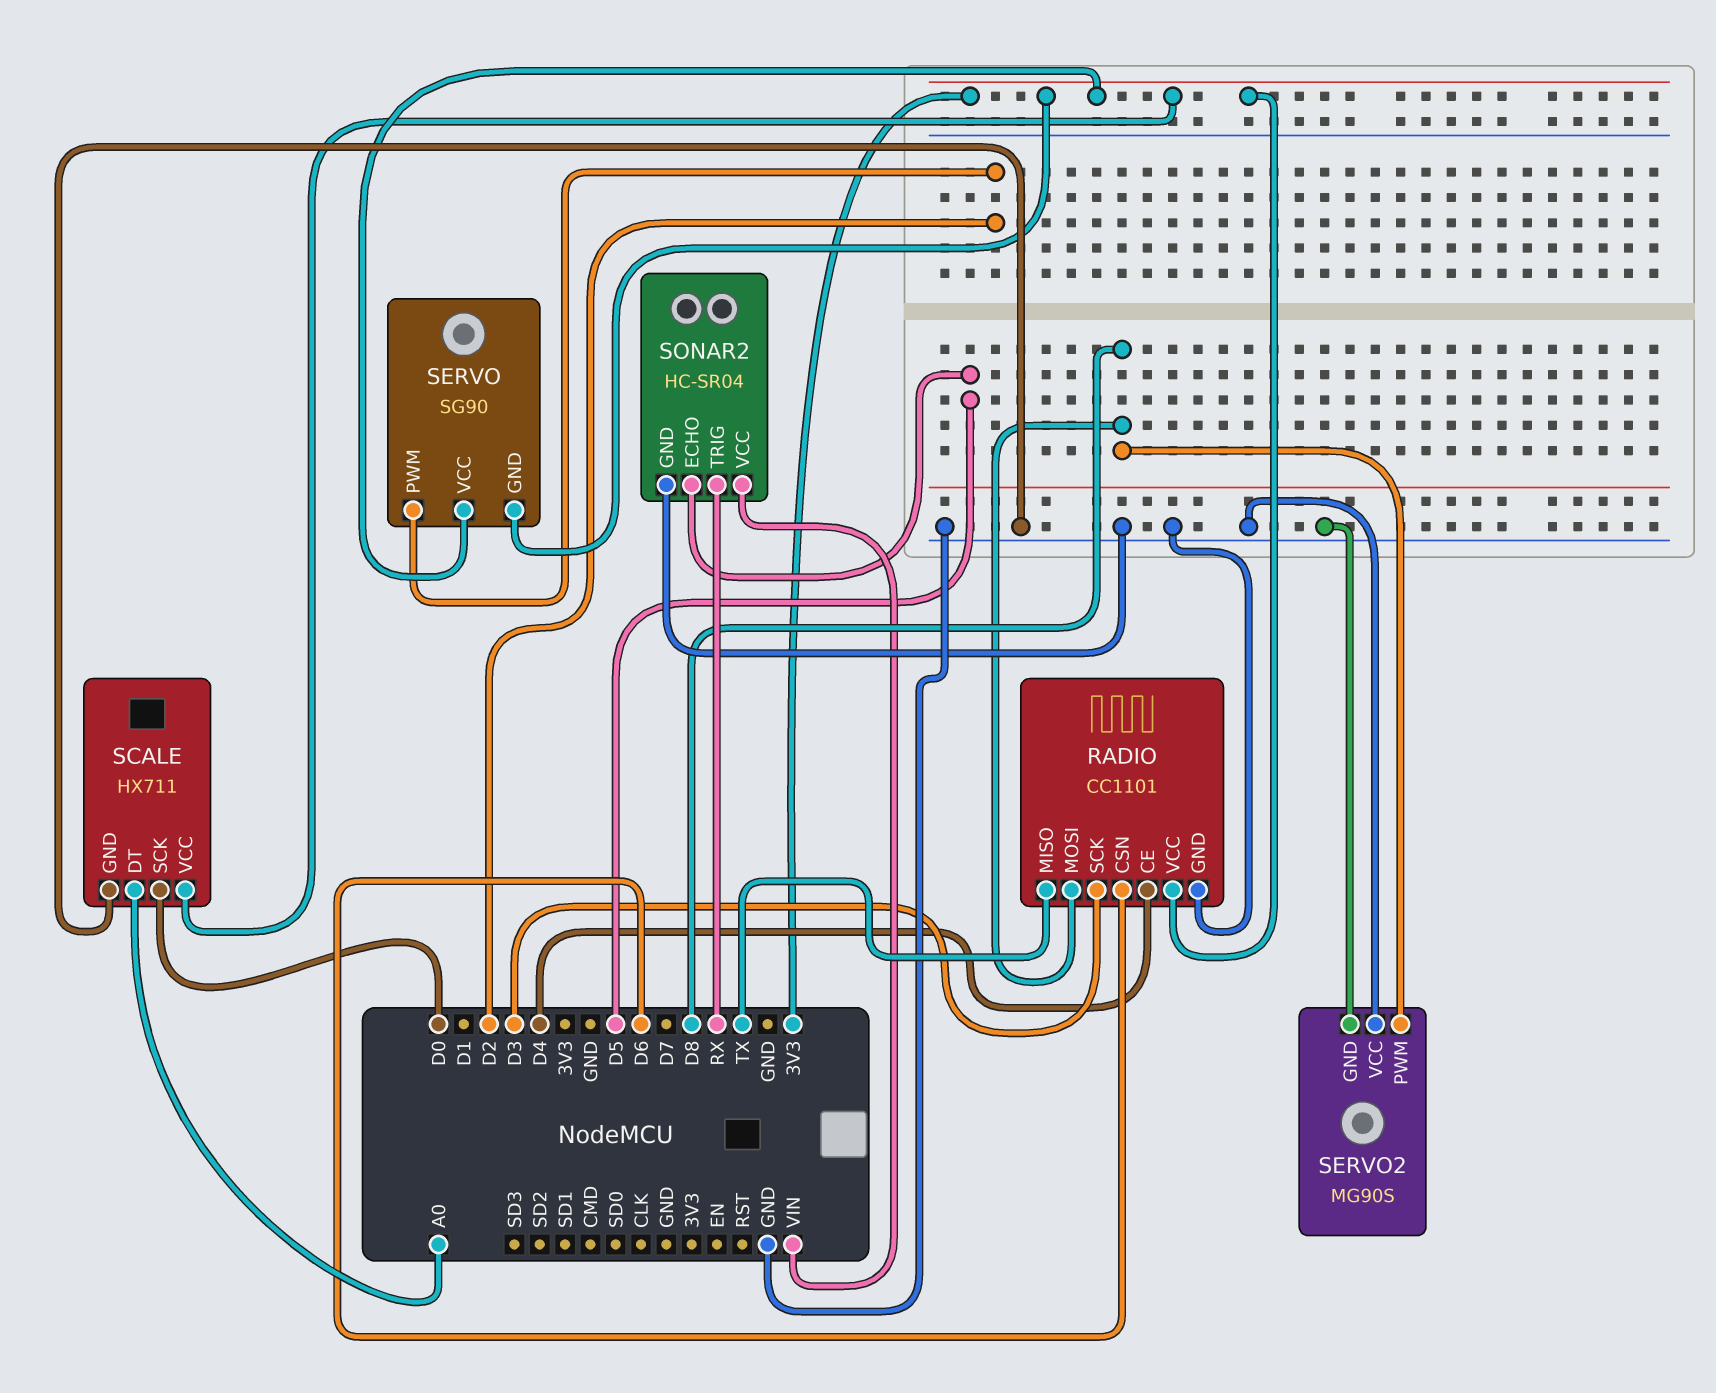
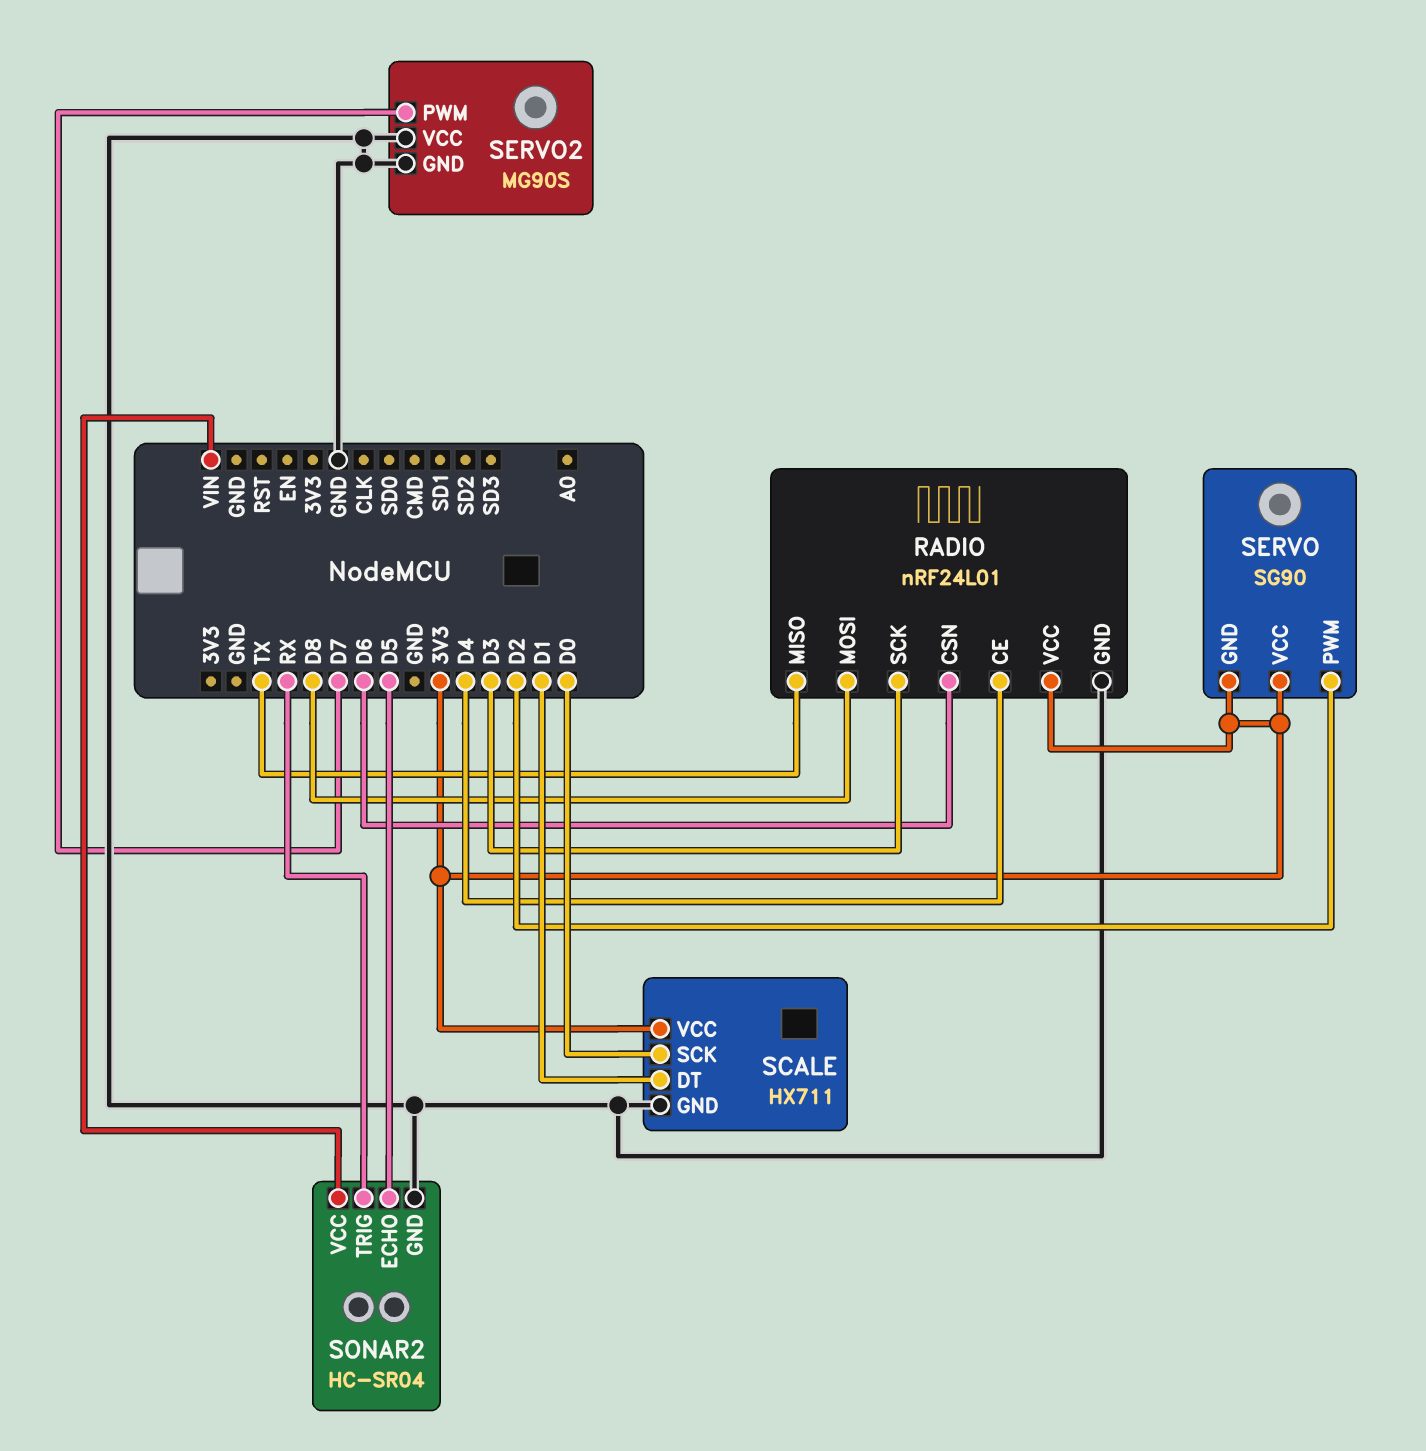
RADIO: CC1101 -> nRF24L01
SCALE pin DT: A0 -> D1
SERVO2 pin PWM: D8 -> D7

